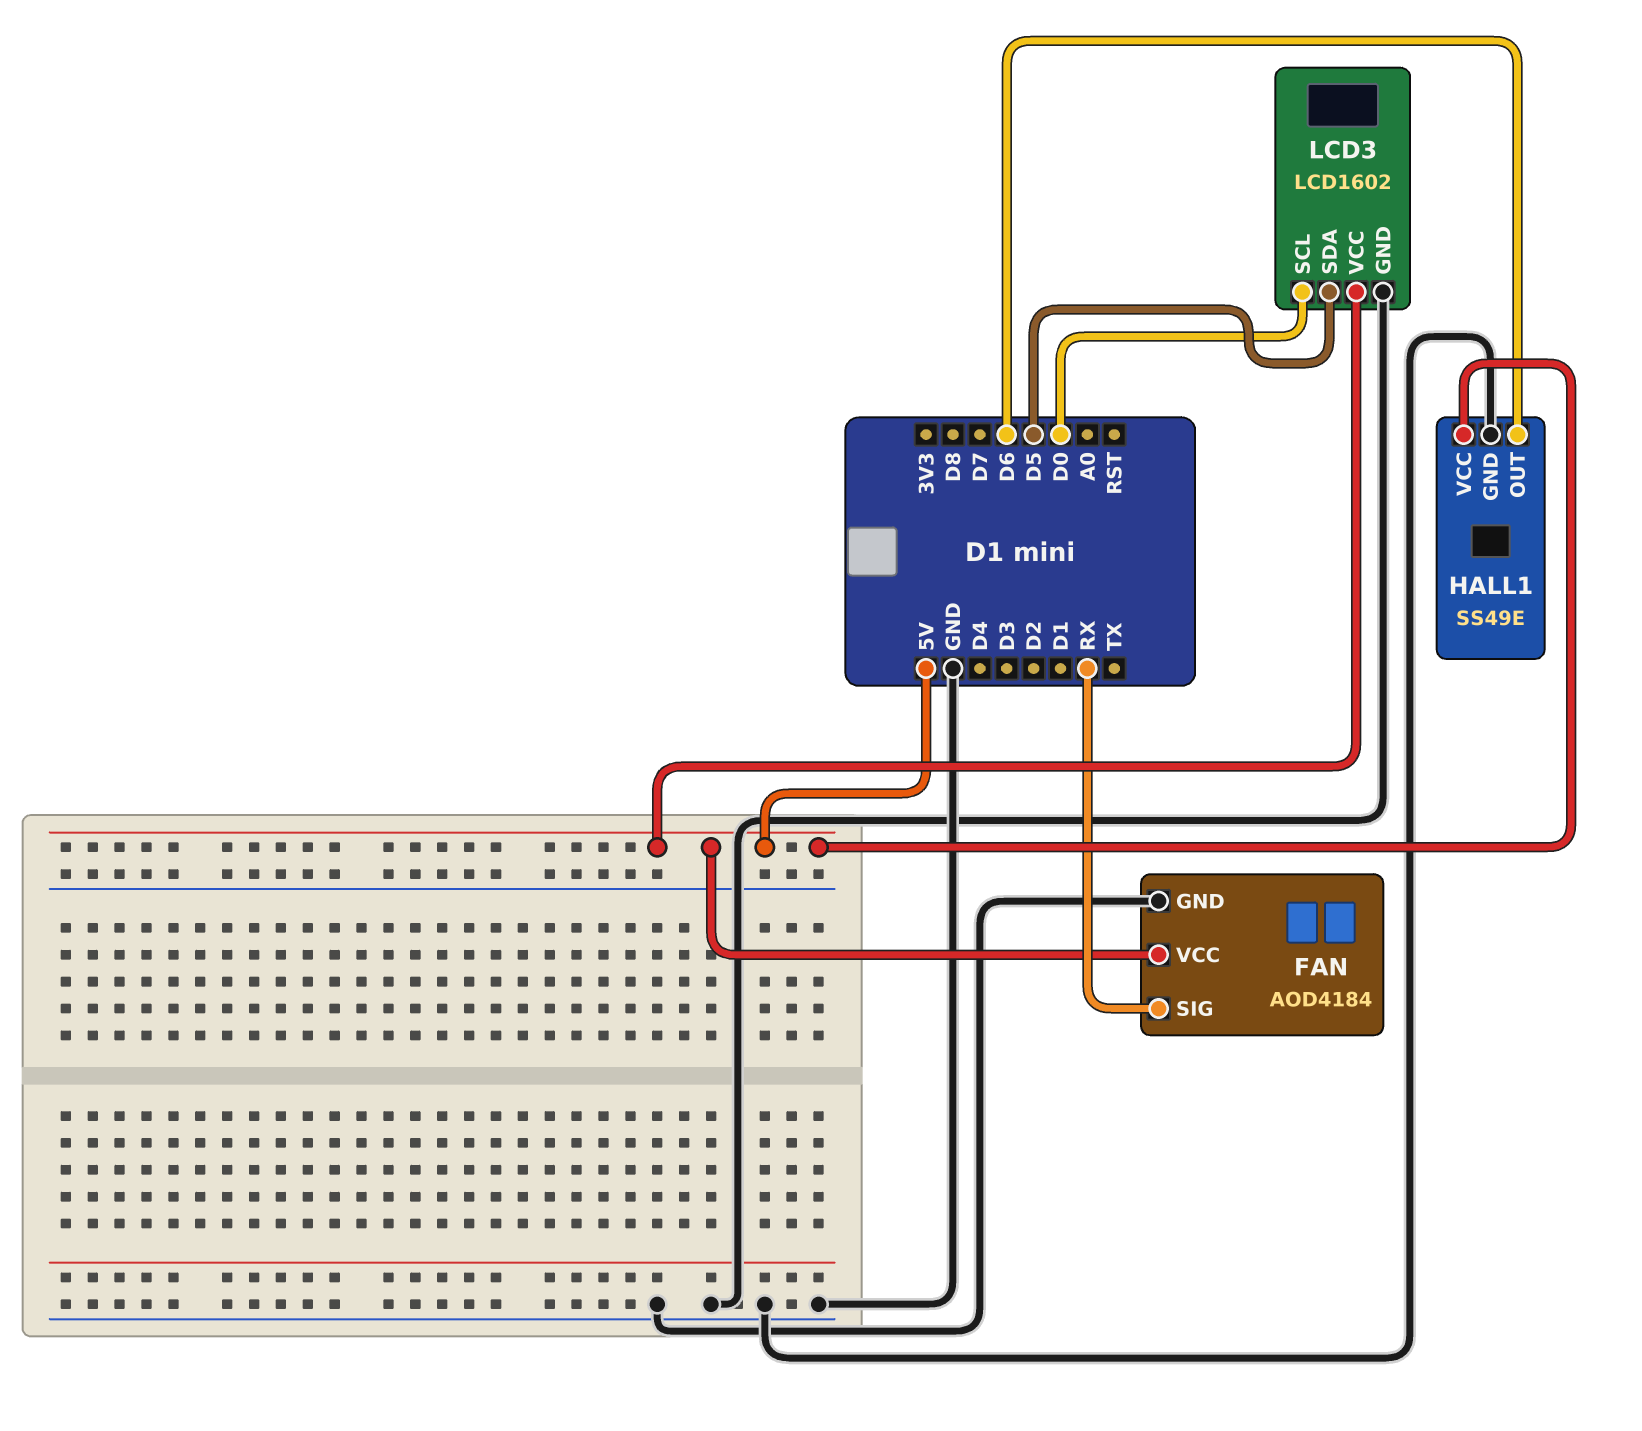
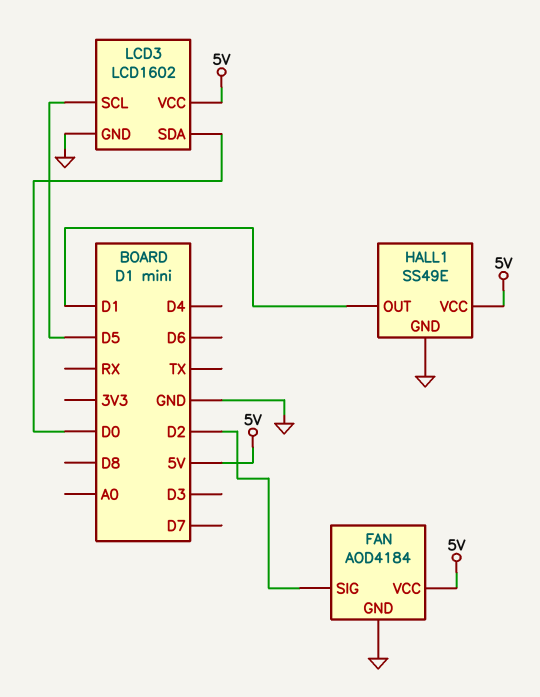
FAN pin SIG: RX -> D2
HALL1 pin OUT: D6 -> D1
LCD3 pin SCL: D0 -> D5
LCD3 pin SDA: D5 -> D0

